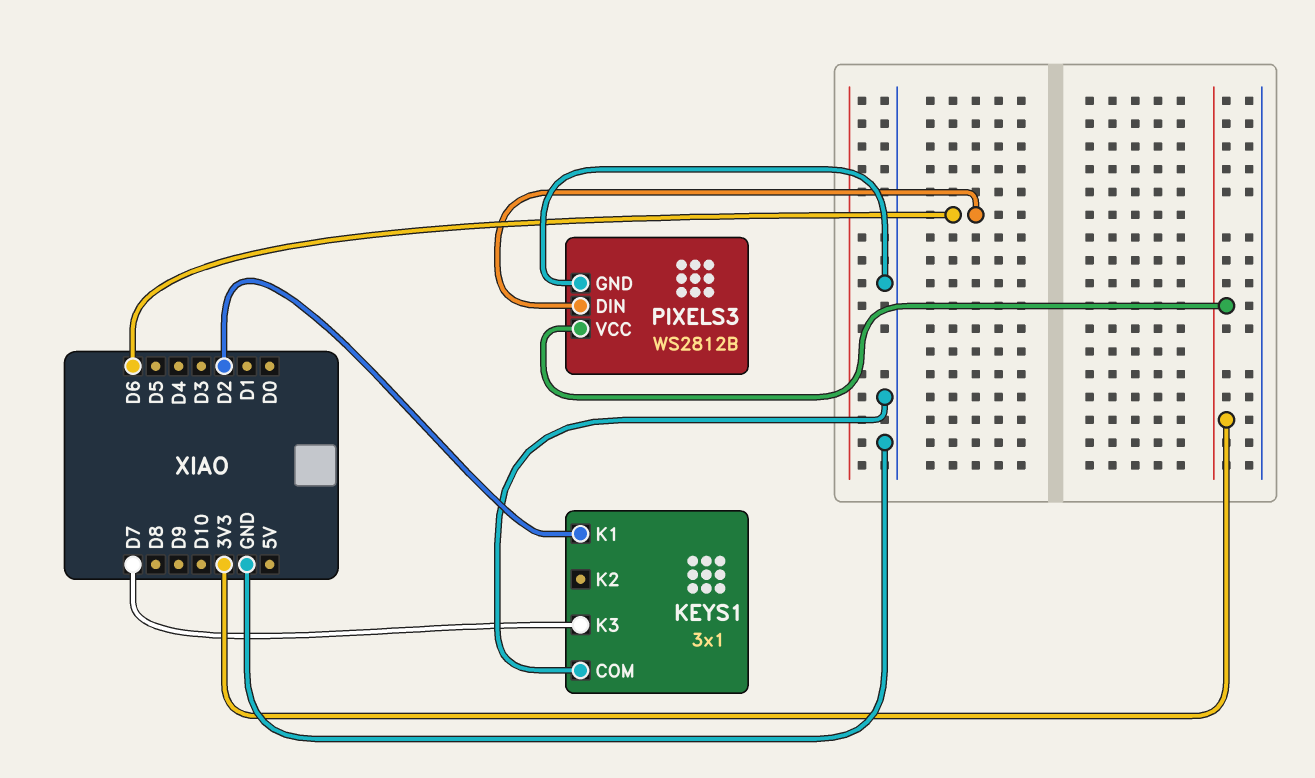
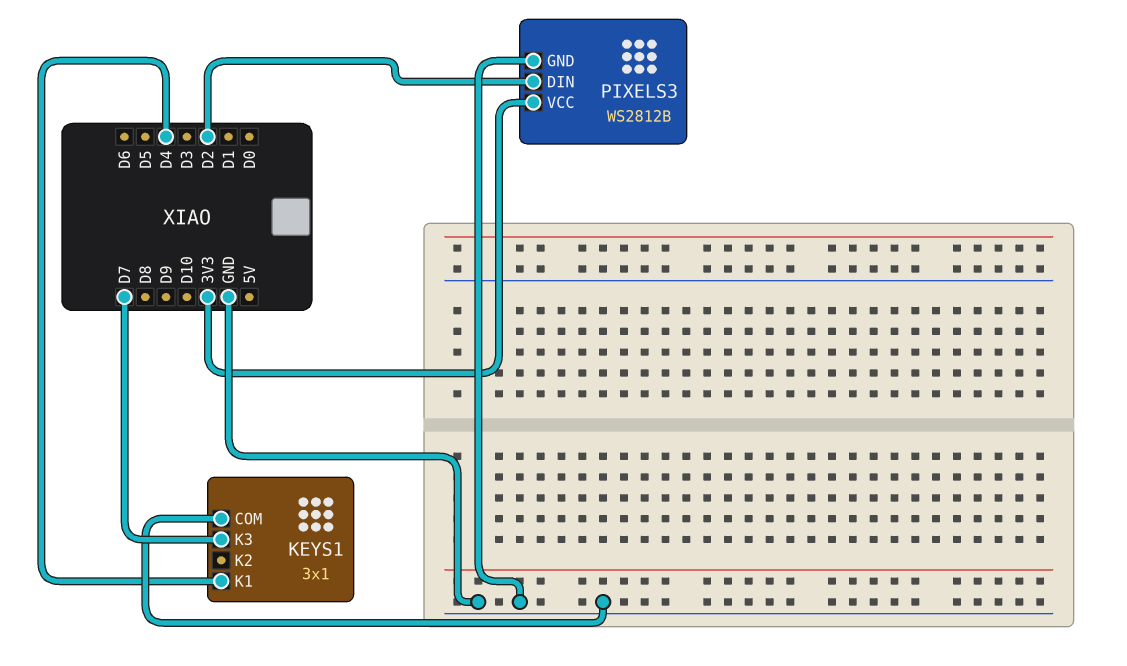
KEYS1 pin K1: D2 -> D4
PIXELS3 pin DIN: D6 -> D2

